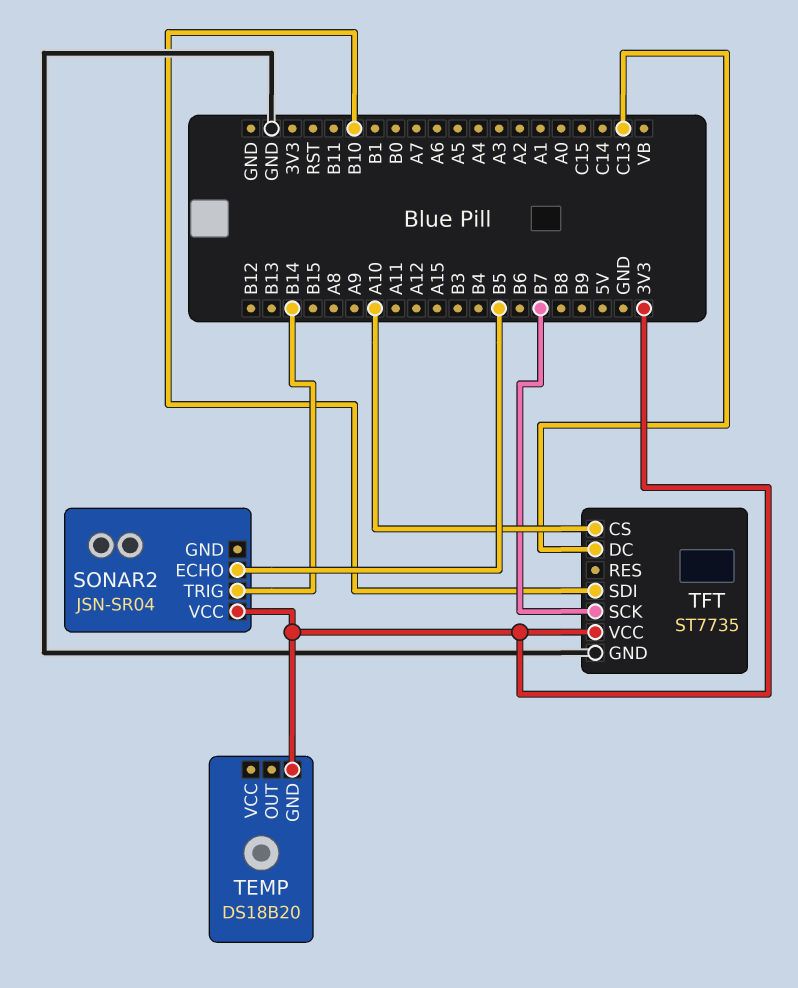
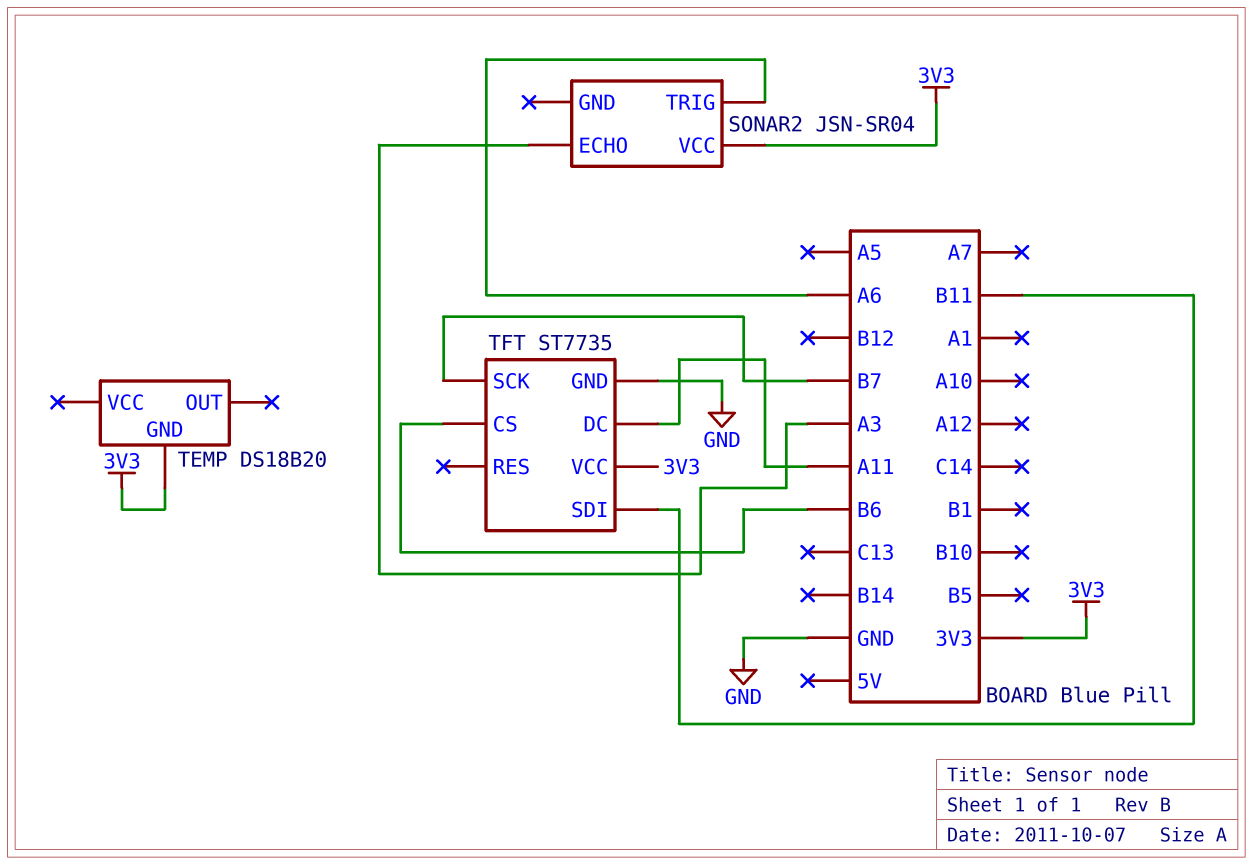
SONAR2 pin ECHO: B5 -> A3
SONAR2 pin TRIG: B14 -> A6
TFT pin CS: A10 -> B6
TFT pin DC: C13 -> A11
TFT pin SDI: B10 -> B11

